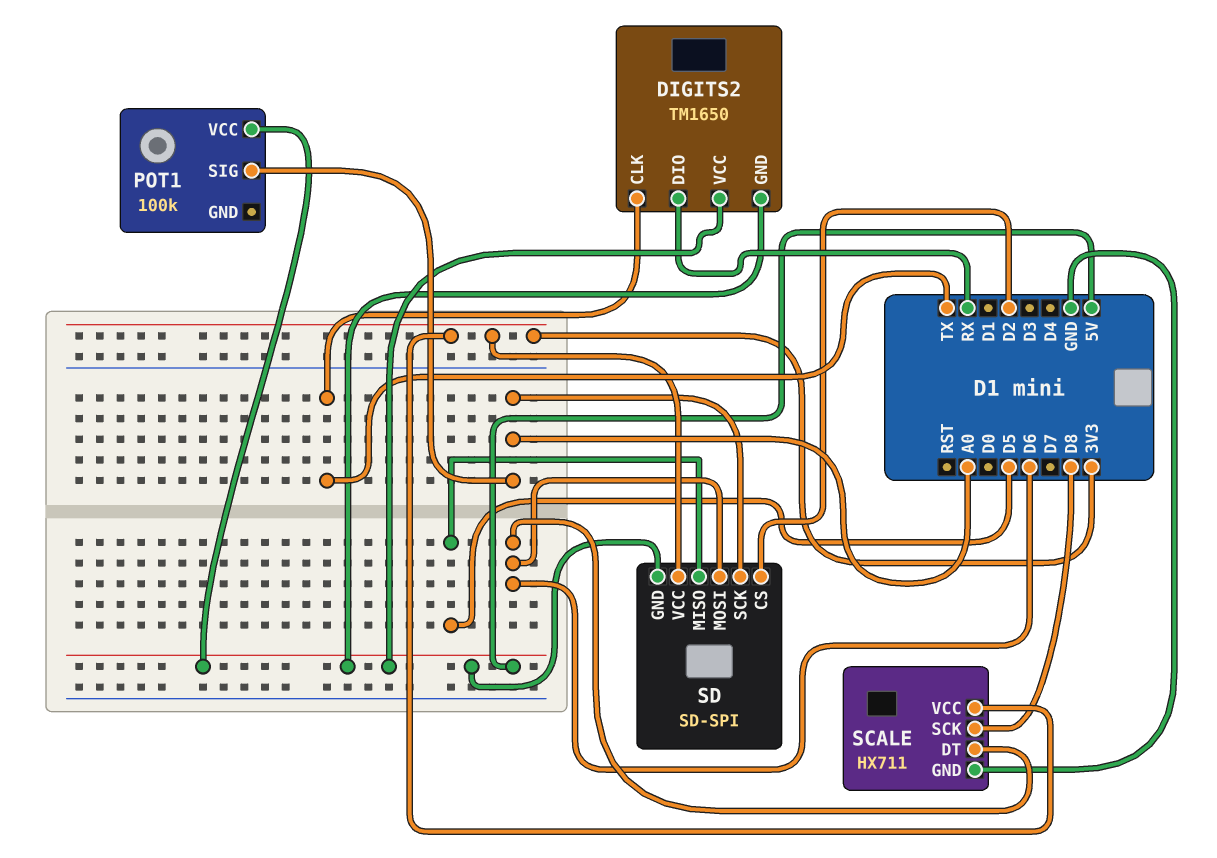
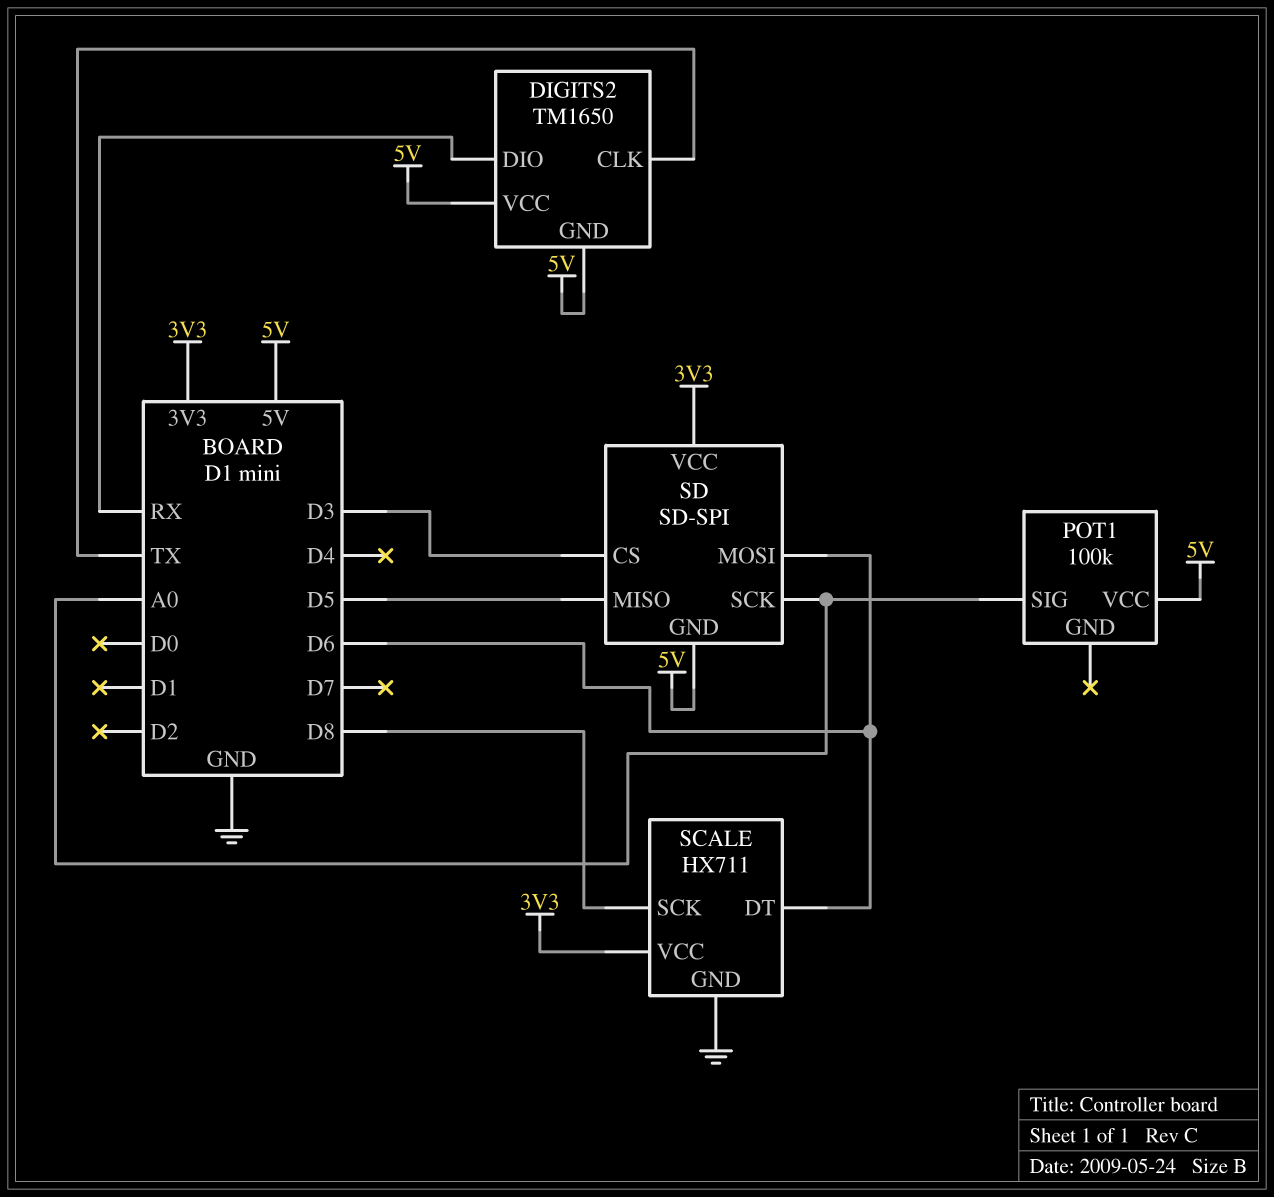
SD pin CS: D2 -> D3

